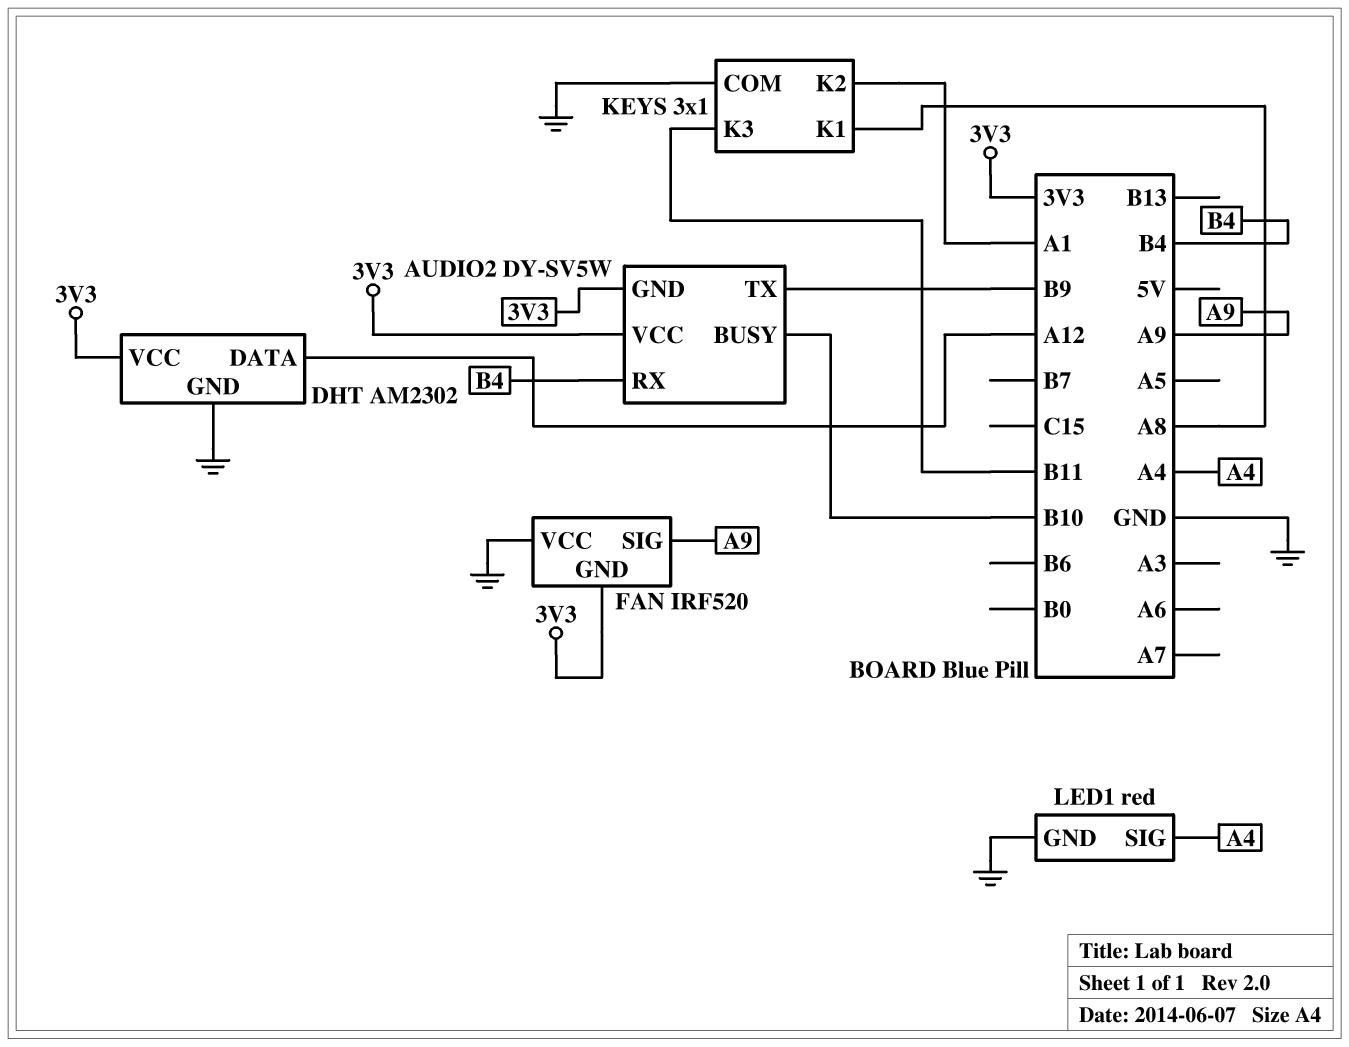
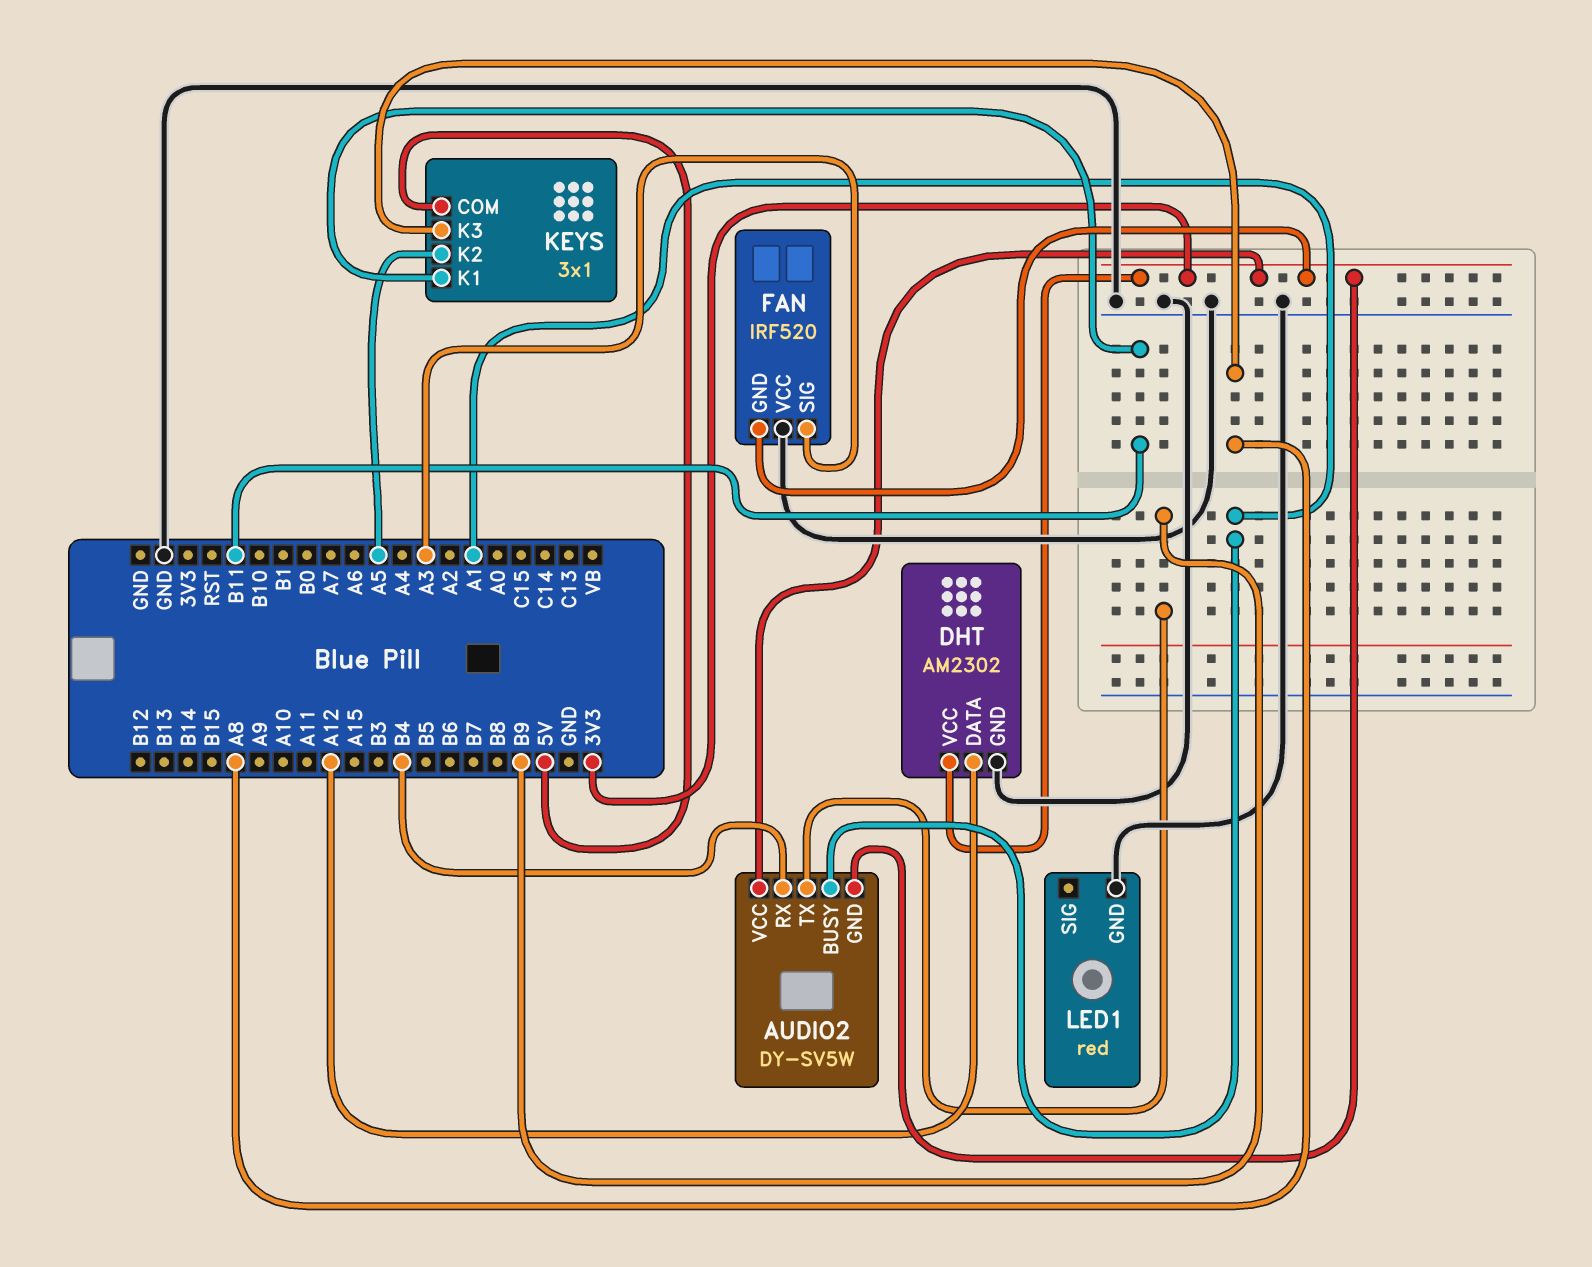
AUDIO2 pin BUSY: B10 -> A1
FAN pin SIG: A9 -> A3
KEYS pin COM: GND -> 5V
KEYS pin K1: A8 -> B11
KEYS pin K2: A1 -> A5
KEYS pin K3: B11 -> A8
LED1 pin SIG: A4 -> none

